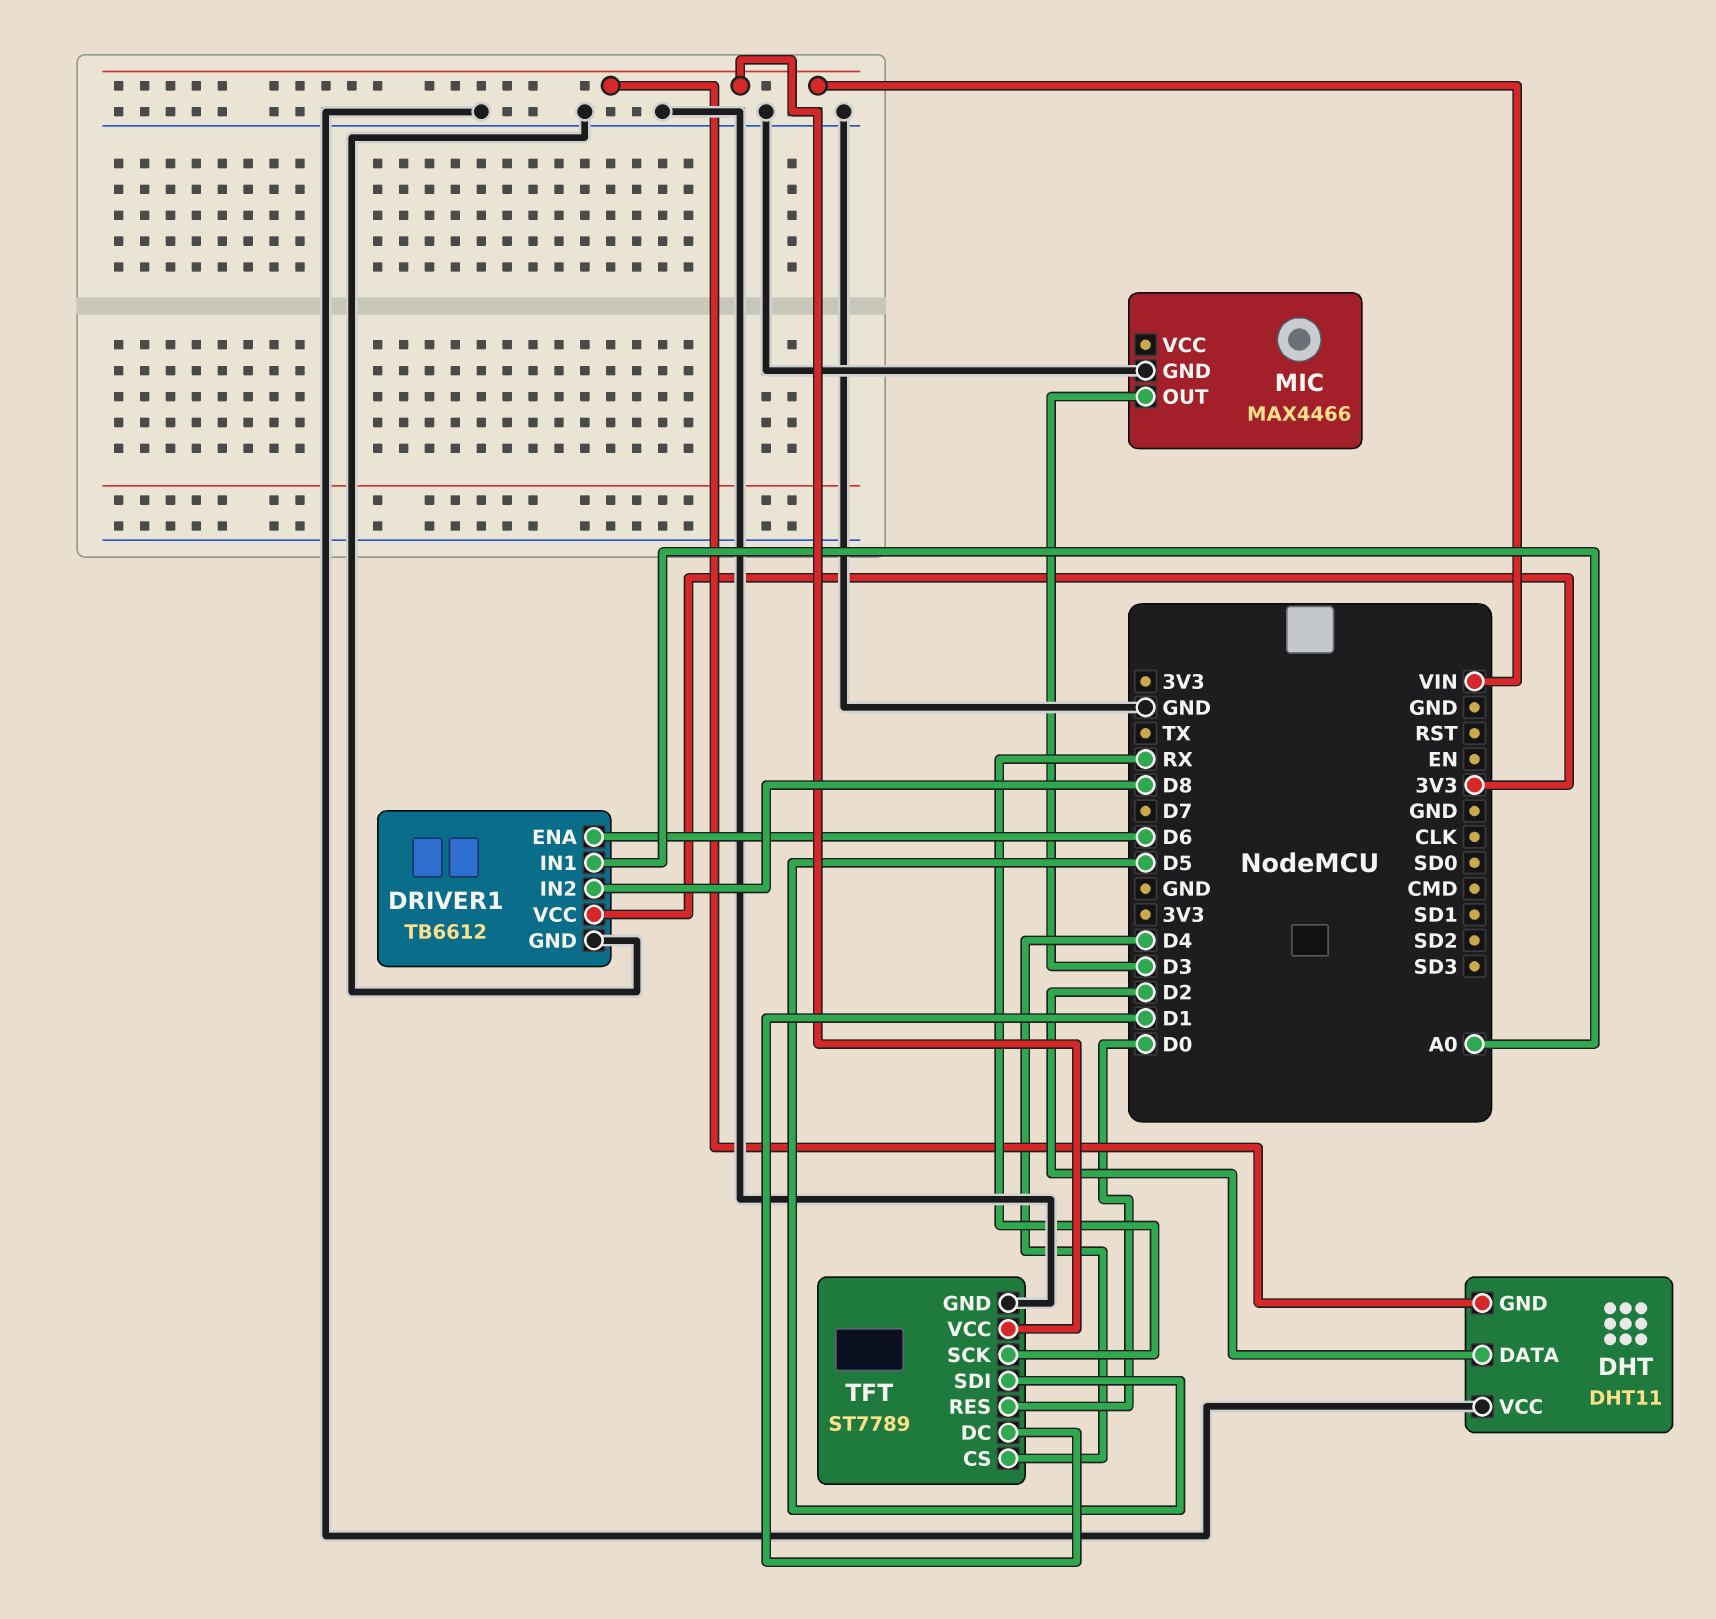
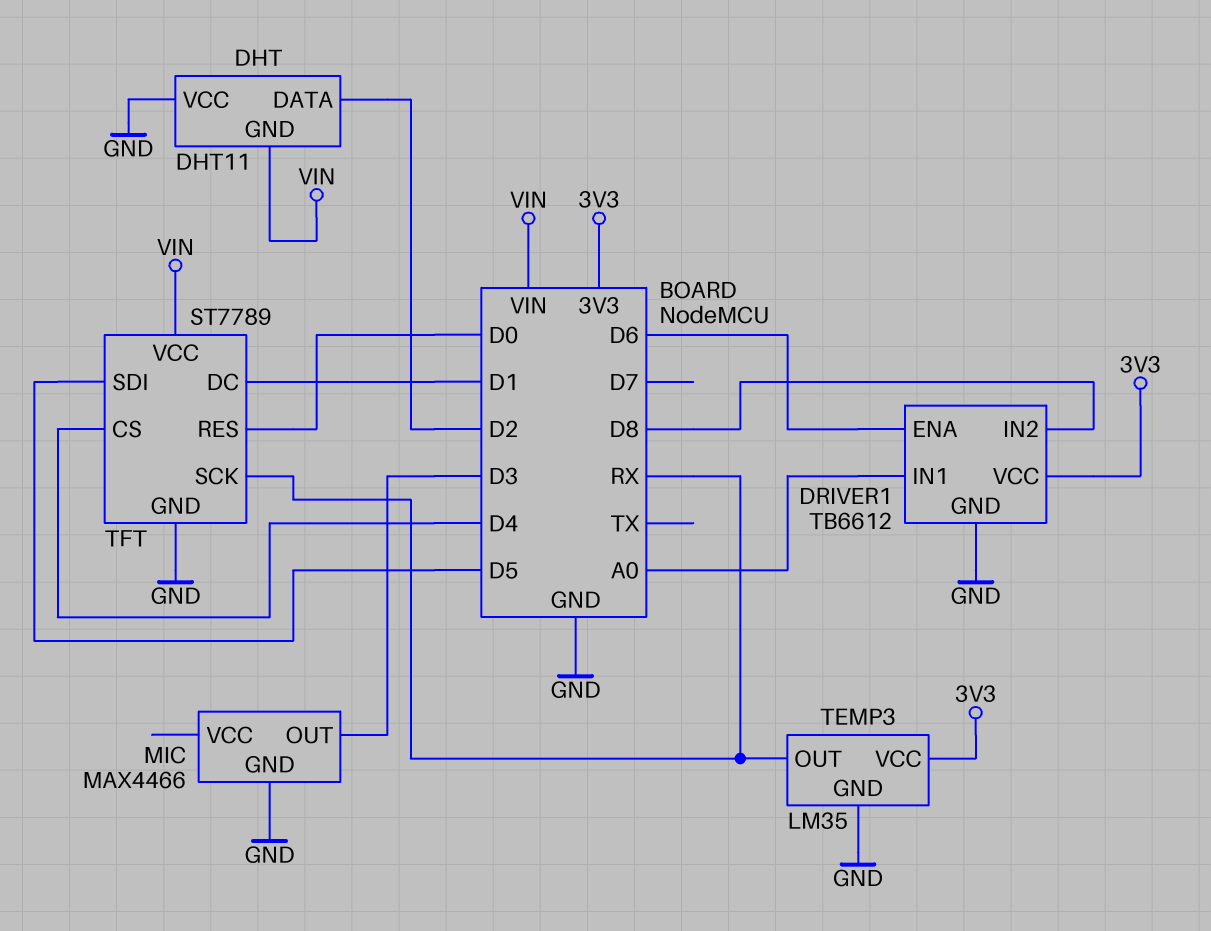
TEMP3: none -> LM35
TEMP3 pin GND: none -> GND
TEMP3 pin OUT: none -> RX
TEMP3 pin VCC: none -> 3V3

